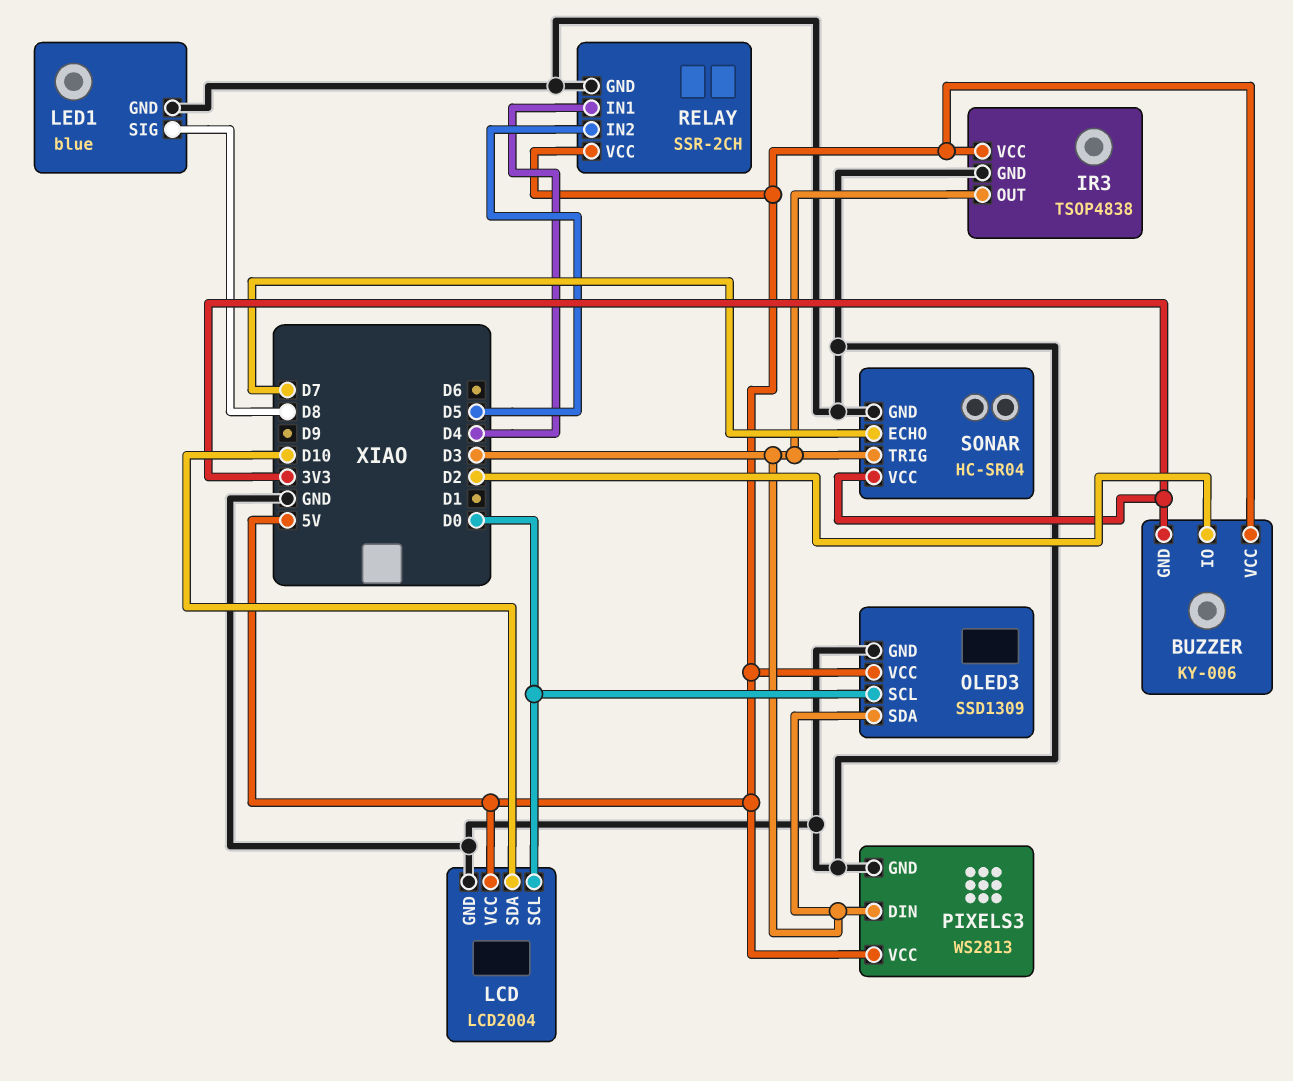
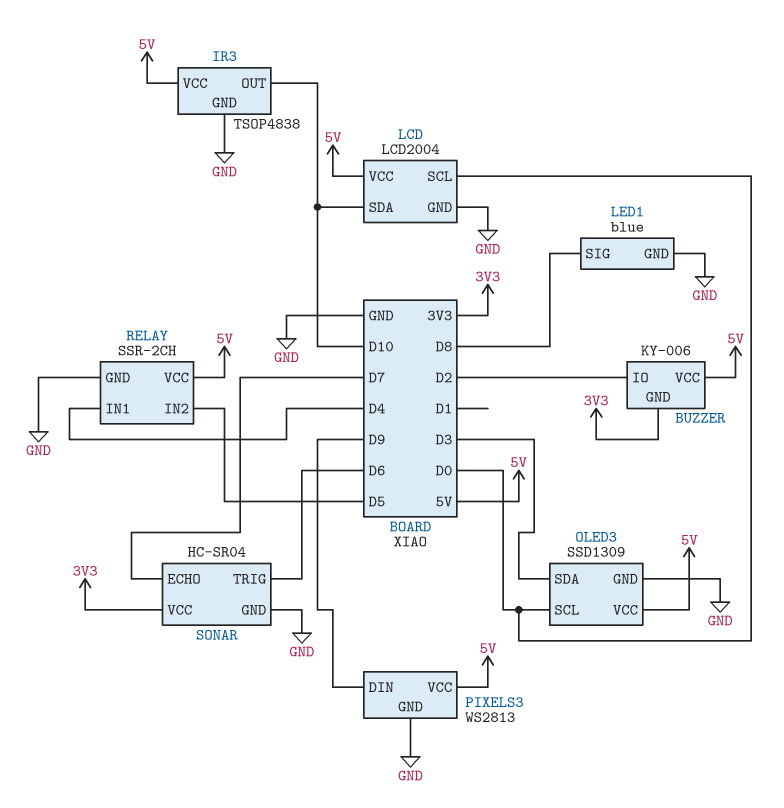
IR3 pin OUT: D3 -> D10
PIXELS3 pin DIN: D3 -> D9
SONAR pin TRIG: D3 -> D6

